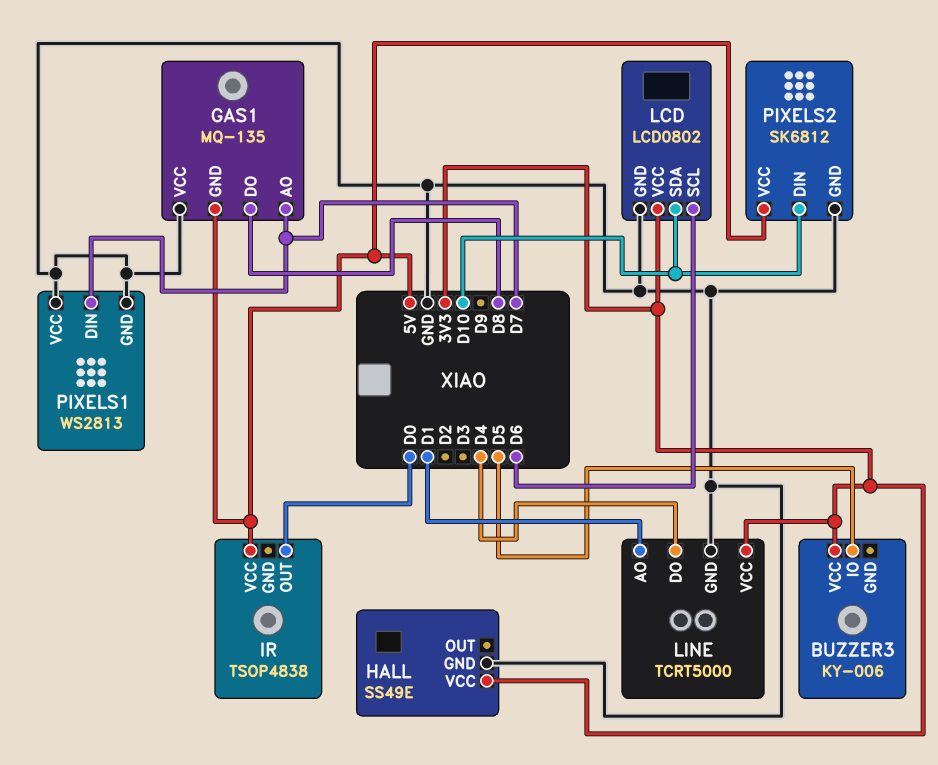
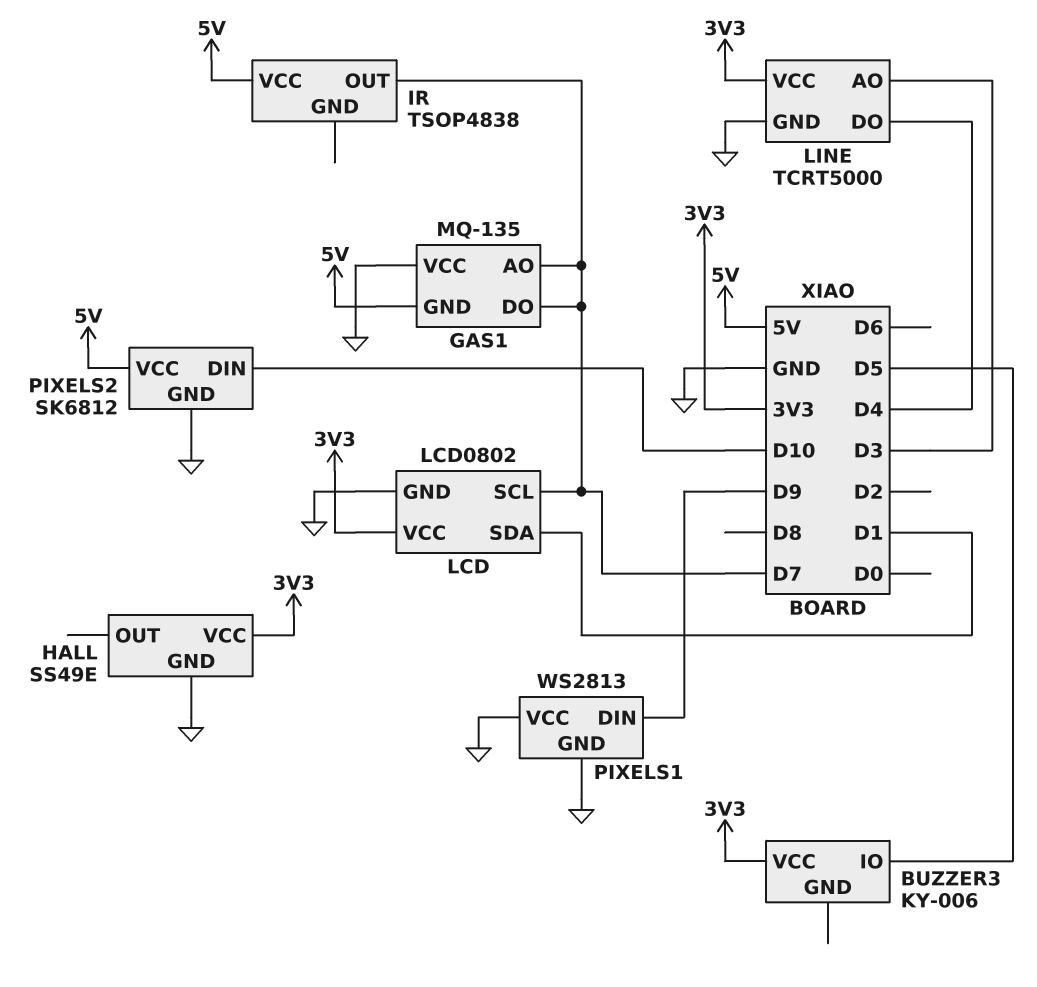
GAS1 pin DO: D8 -> D7
IR pin OUT: D0 -> D7
LCD pin SCL: D6 -> D7
LCD pin SDA: D10 -> D1
LINE pin AO: D1 -> D3
PIXELS1 pin DIN: D7 -> D9

